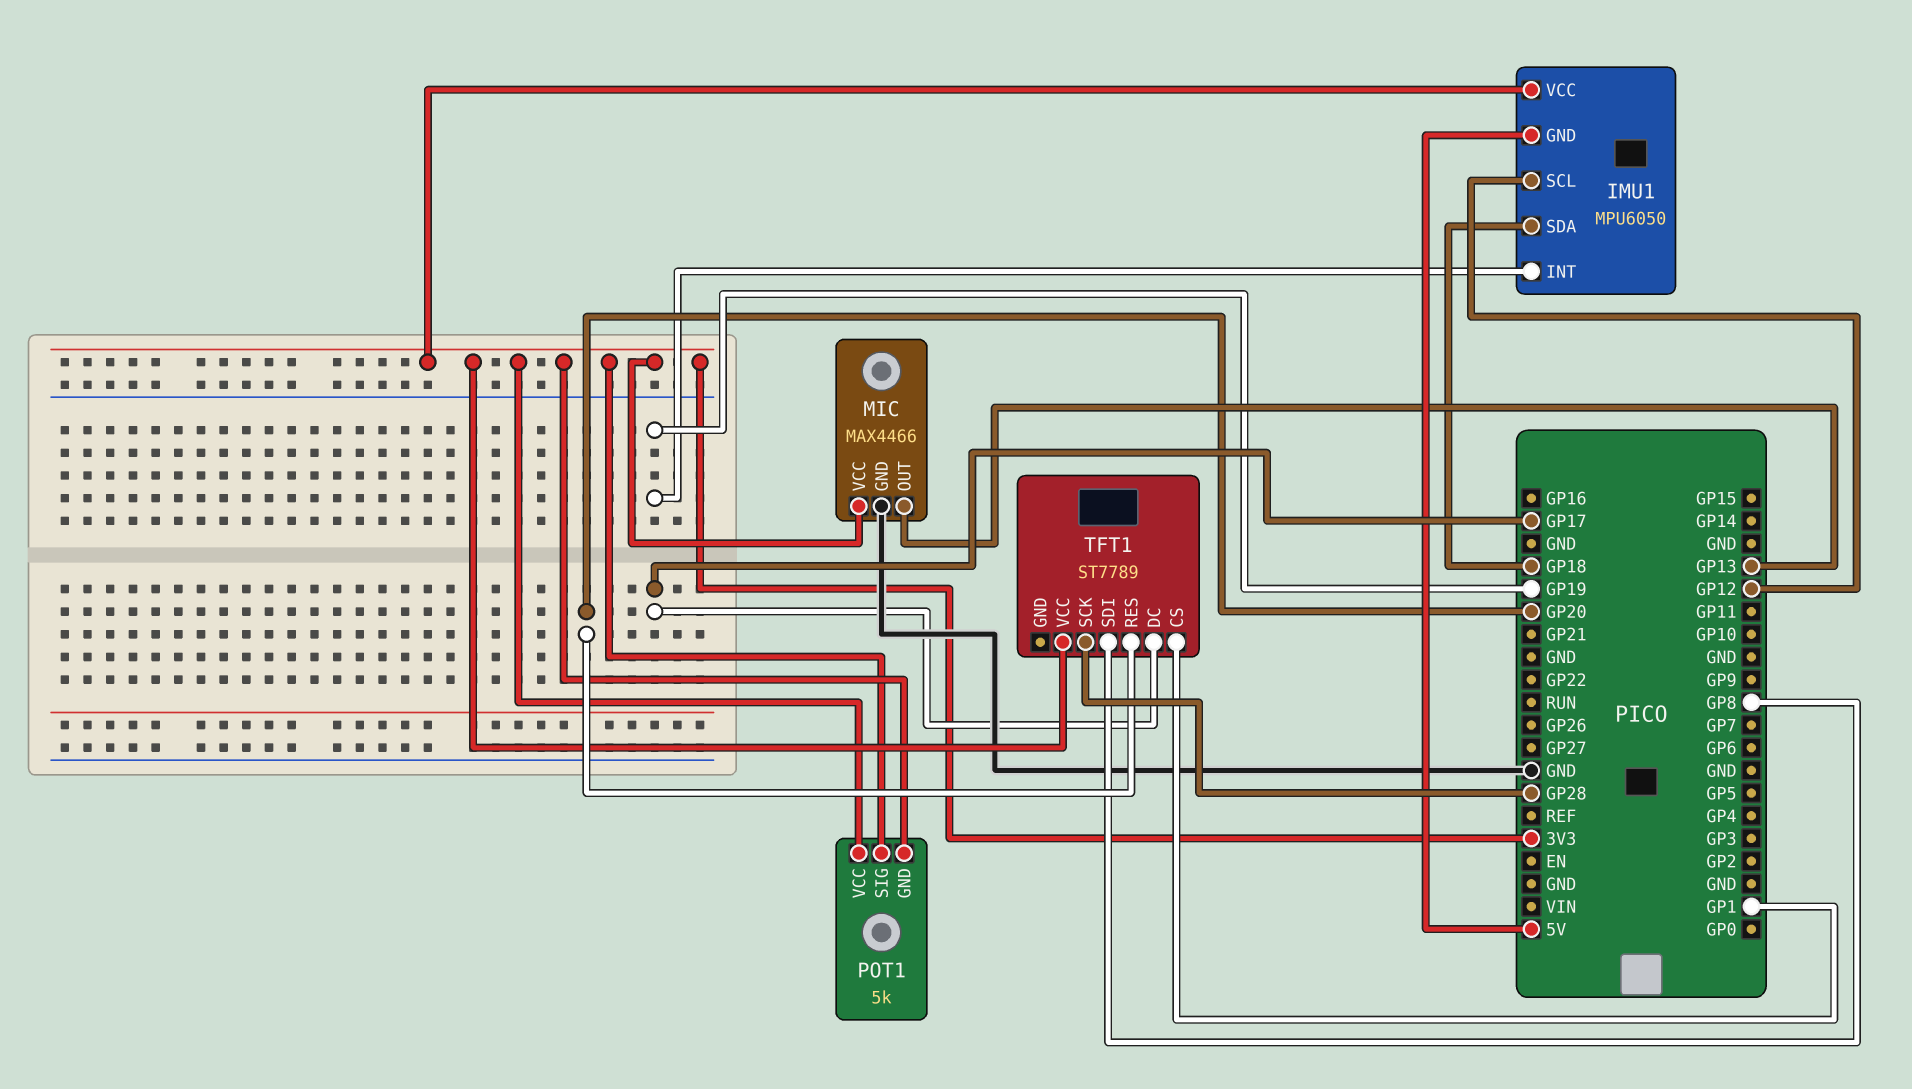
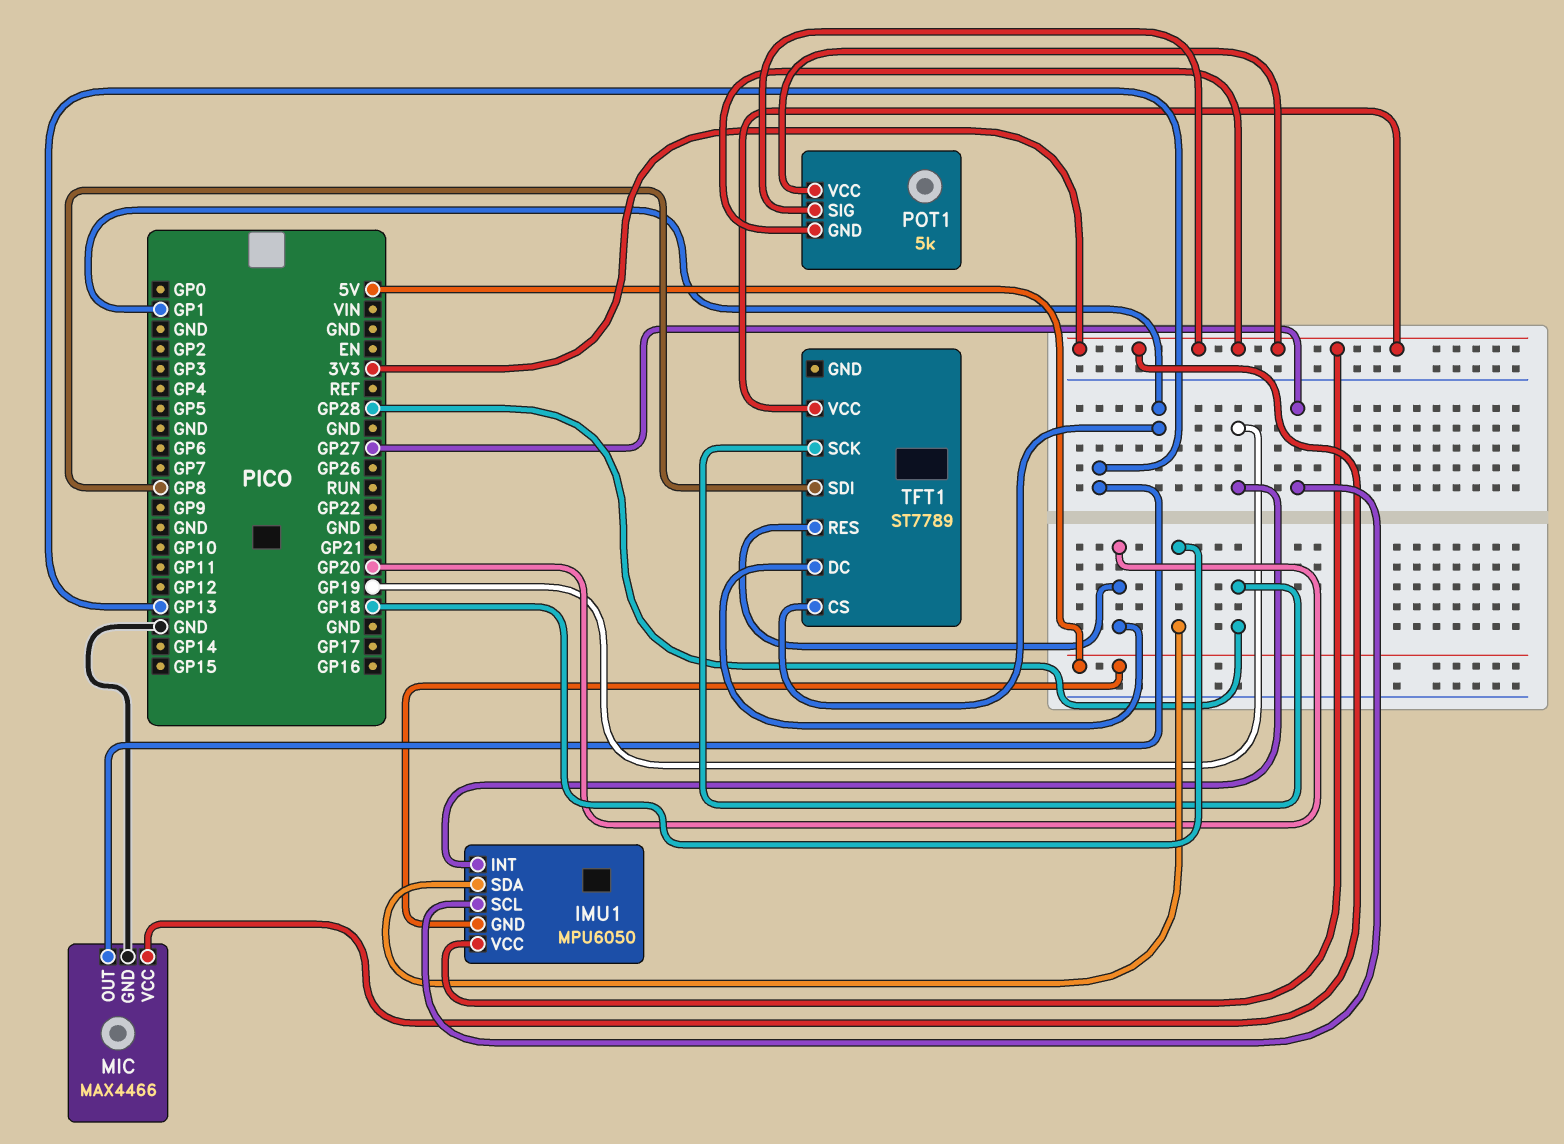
IMU1 pin SCL: GP12 -> GP27
TFT1 pin DC: GP17 -> GP20

